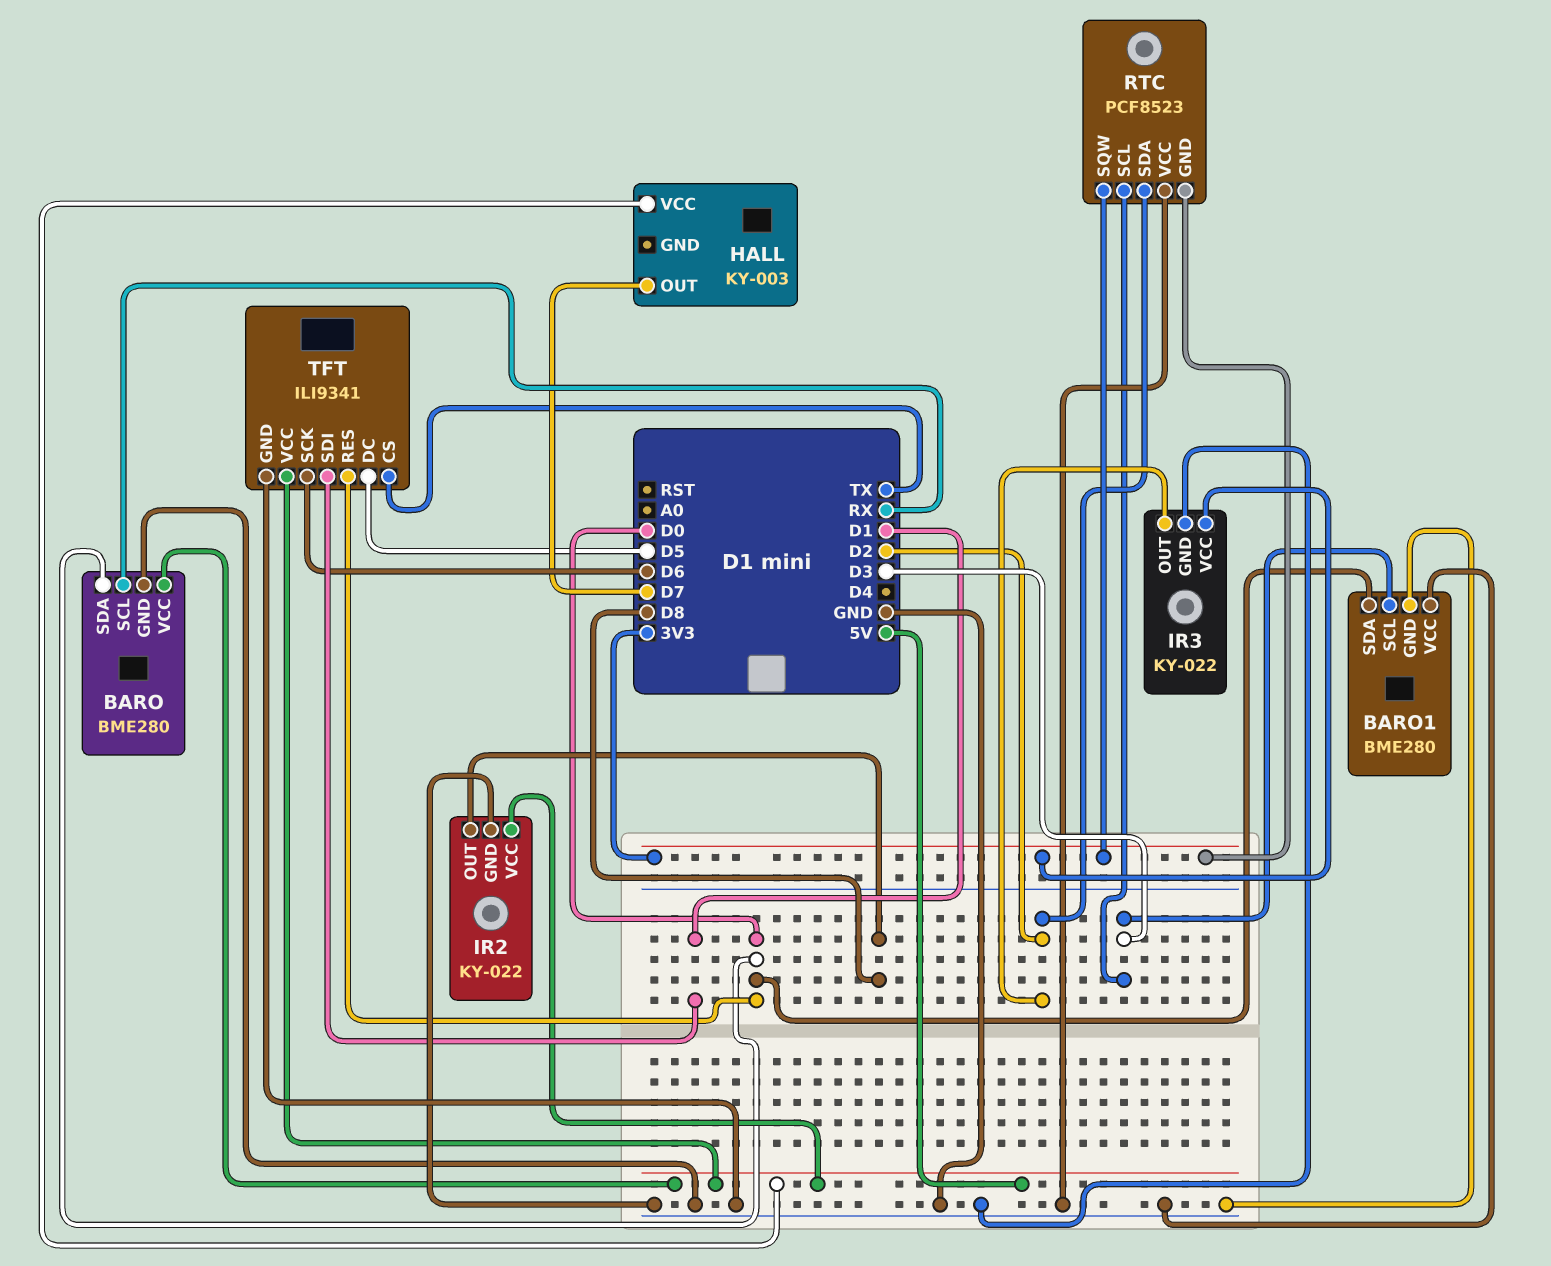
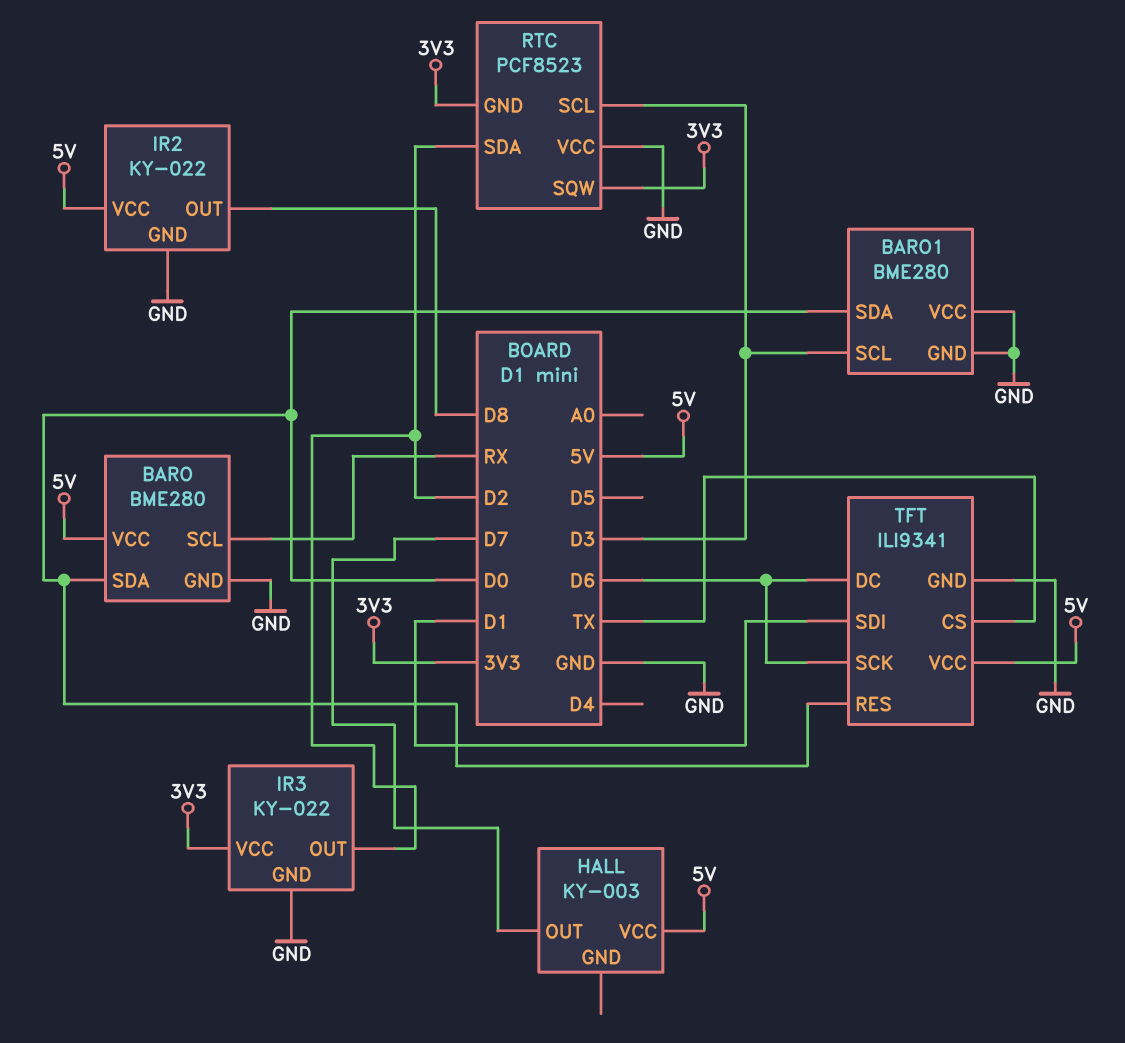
TFT pin DC: D5 -> D6

